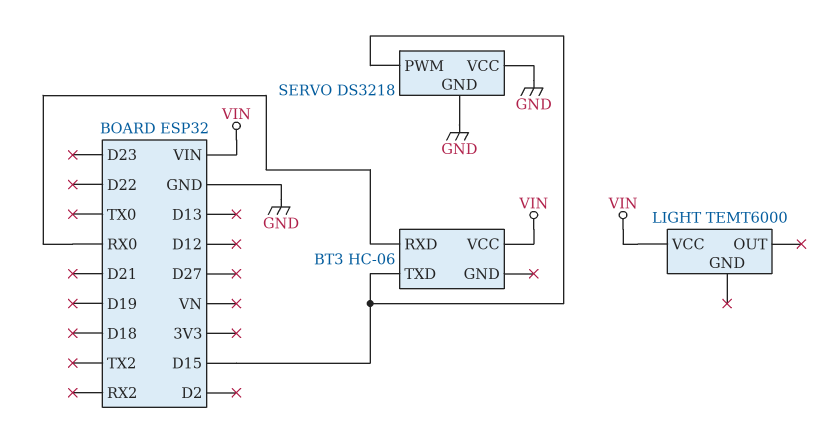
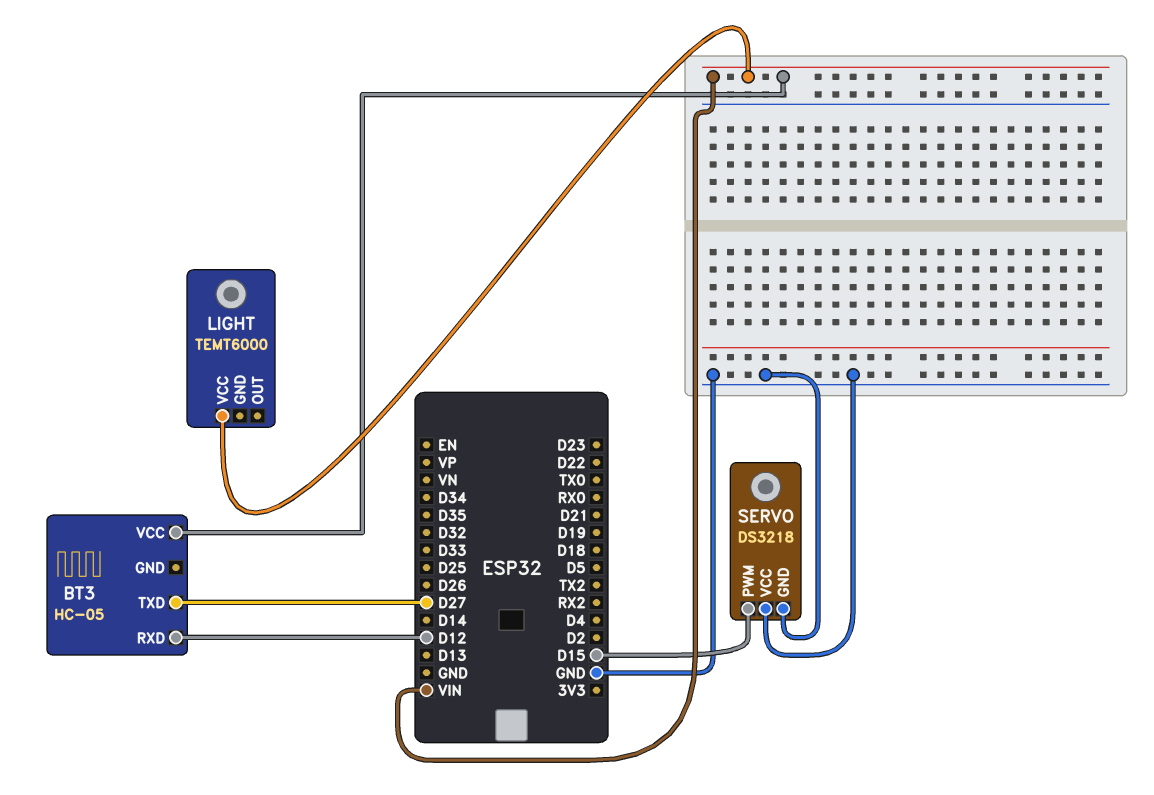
BT3: HC-06 -> HC-05
BT3 pin RXD: RX0 -> D12
BT3 pin TXD: D15 -> D27

